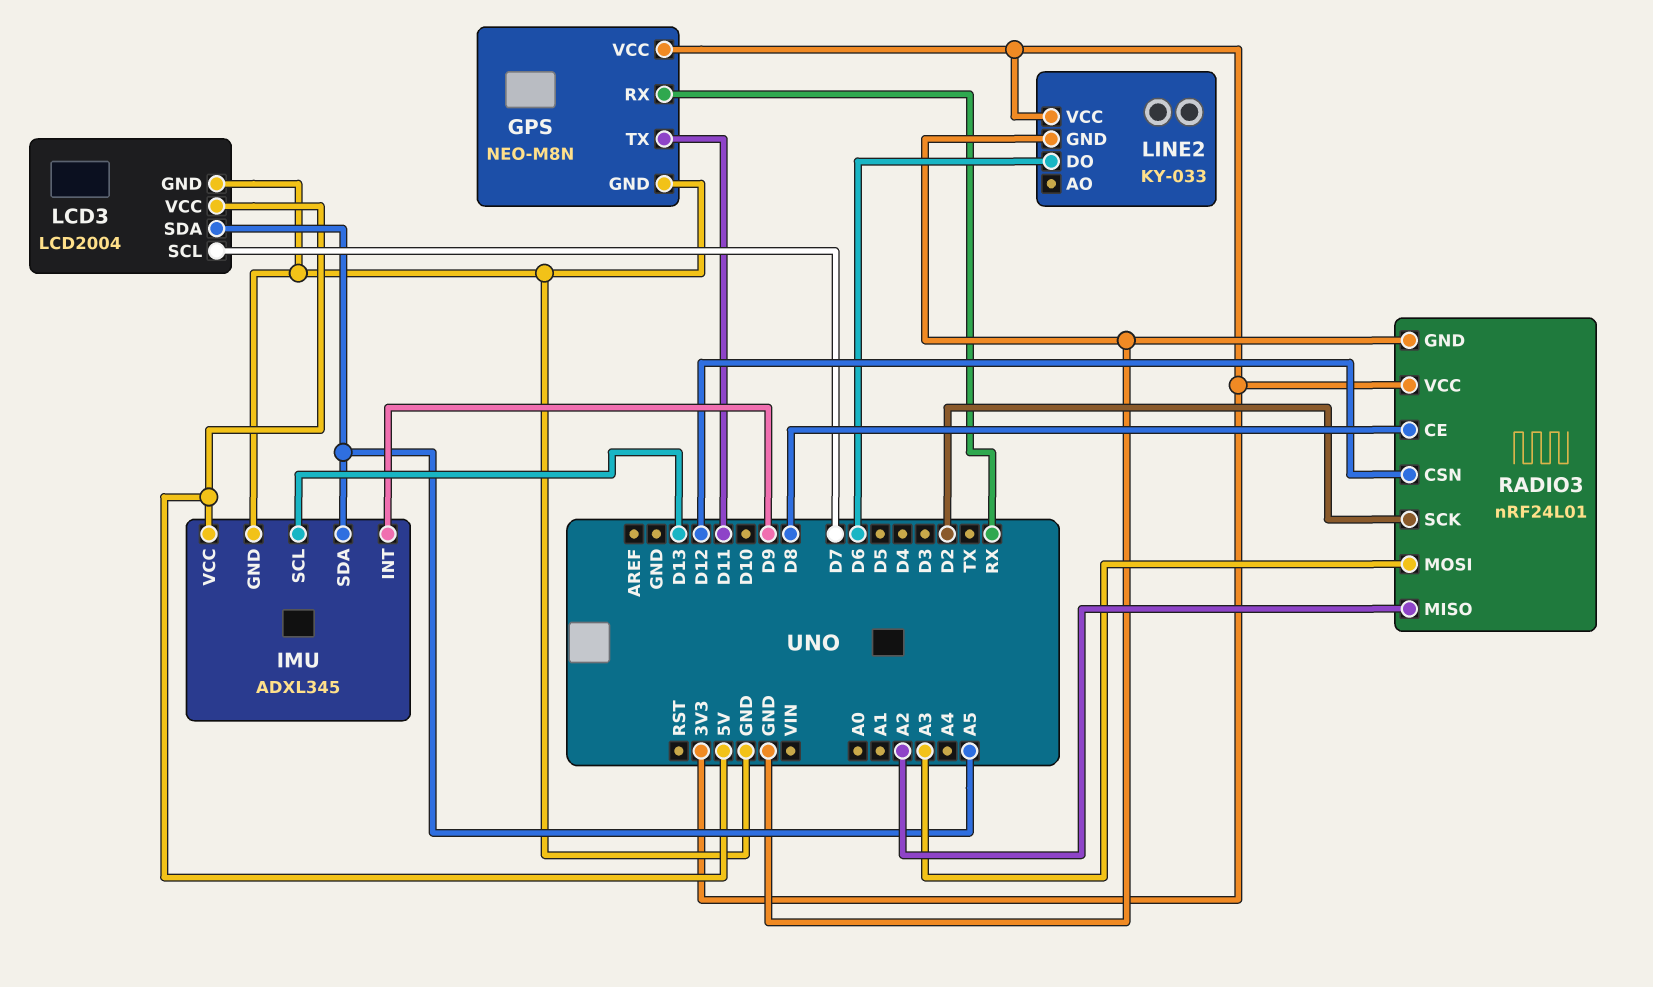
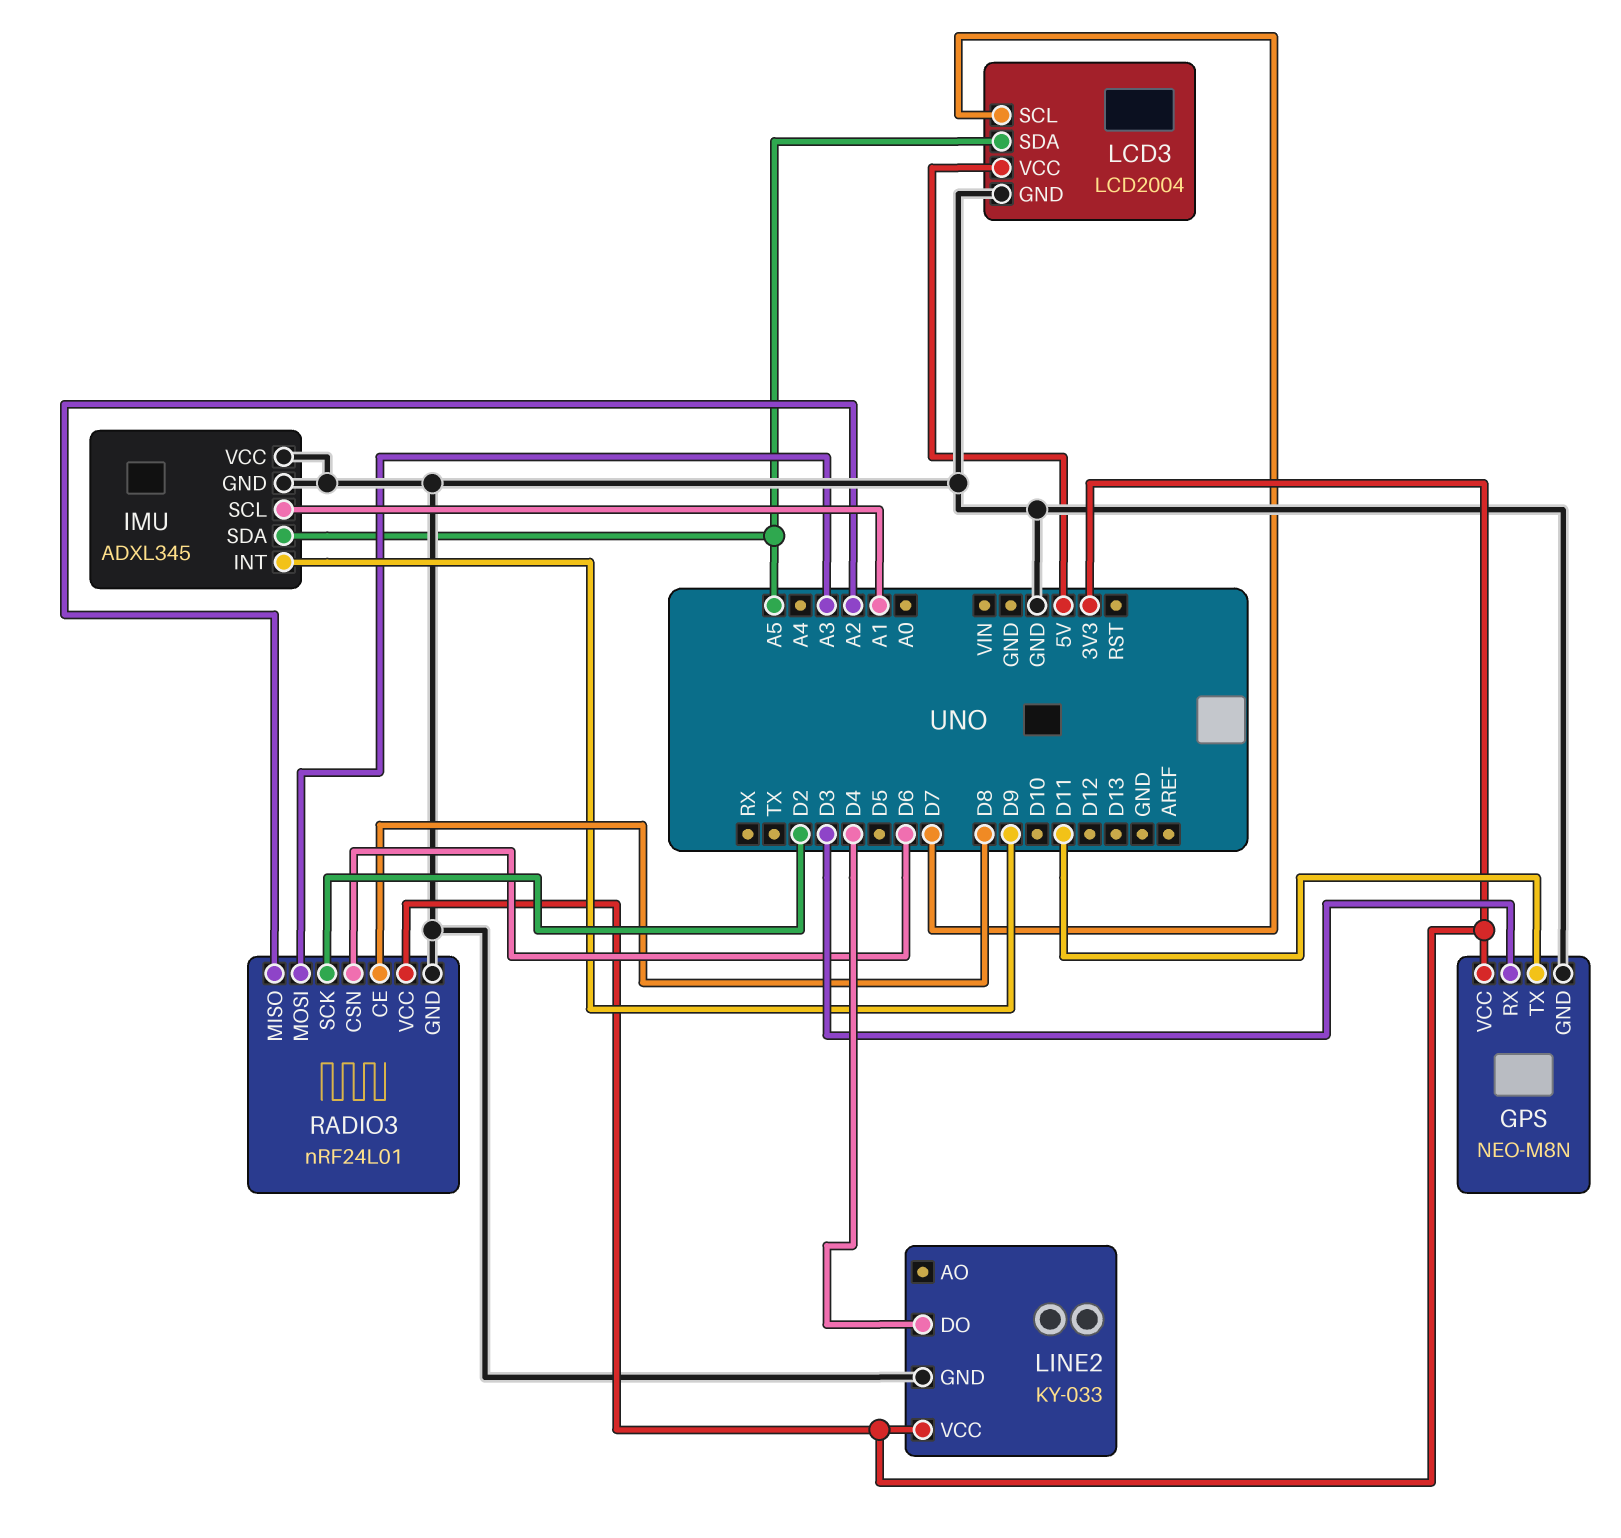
GPS pin RX: RX -> D3
IMU pin SCL: D13 -> A1
IMU pin VCC: 5V -> GND
LINE2 pin DO: D6 -> D4
RADIO3 pin CSN: D12 -> D6

